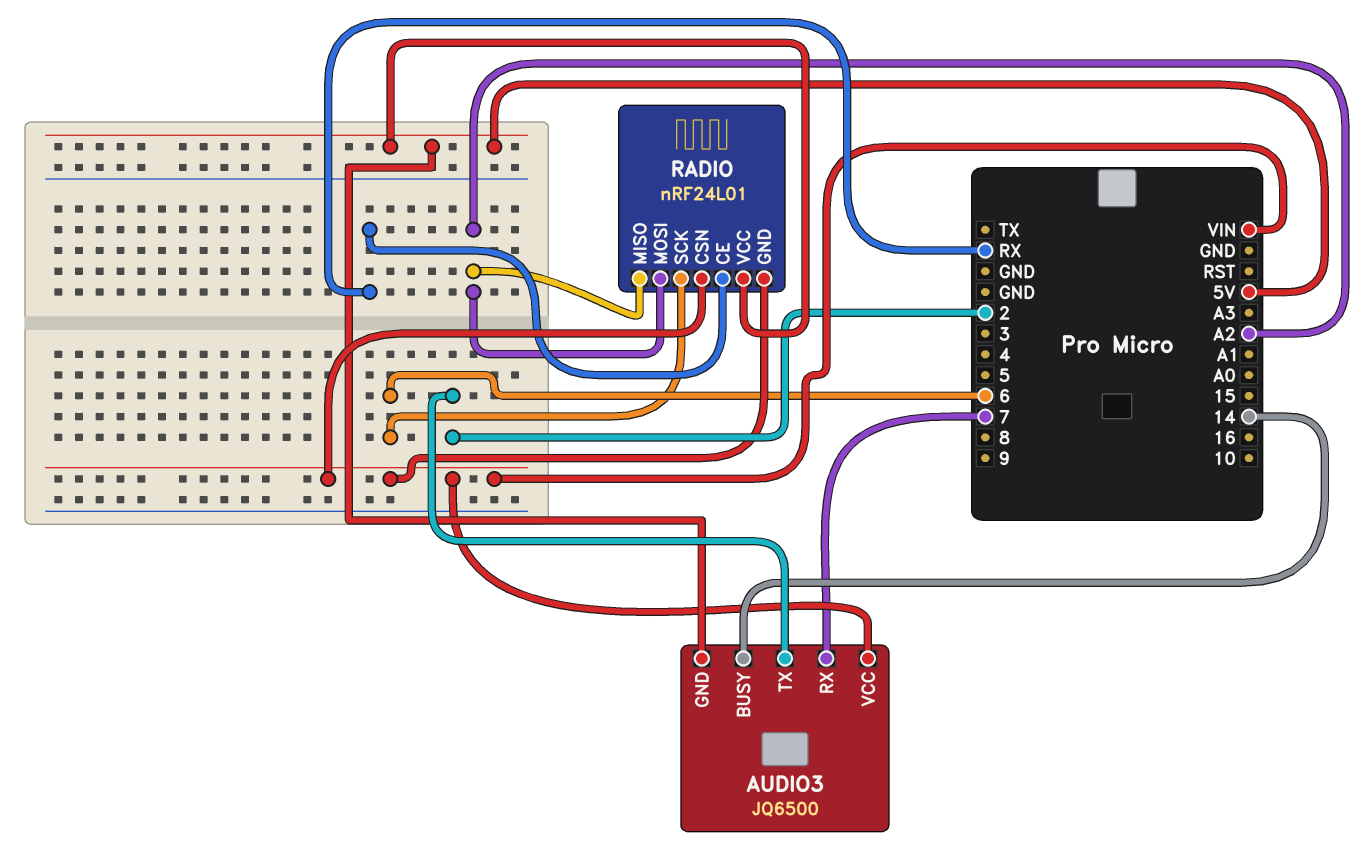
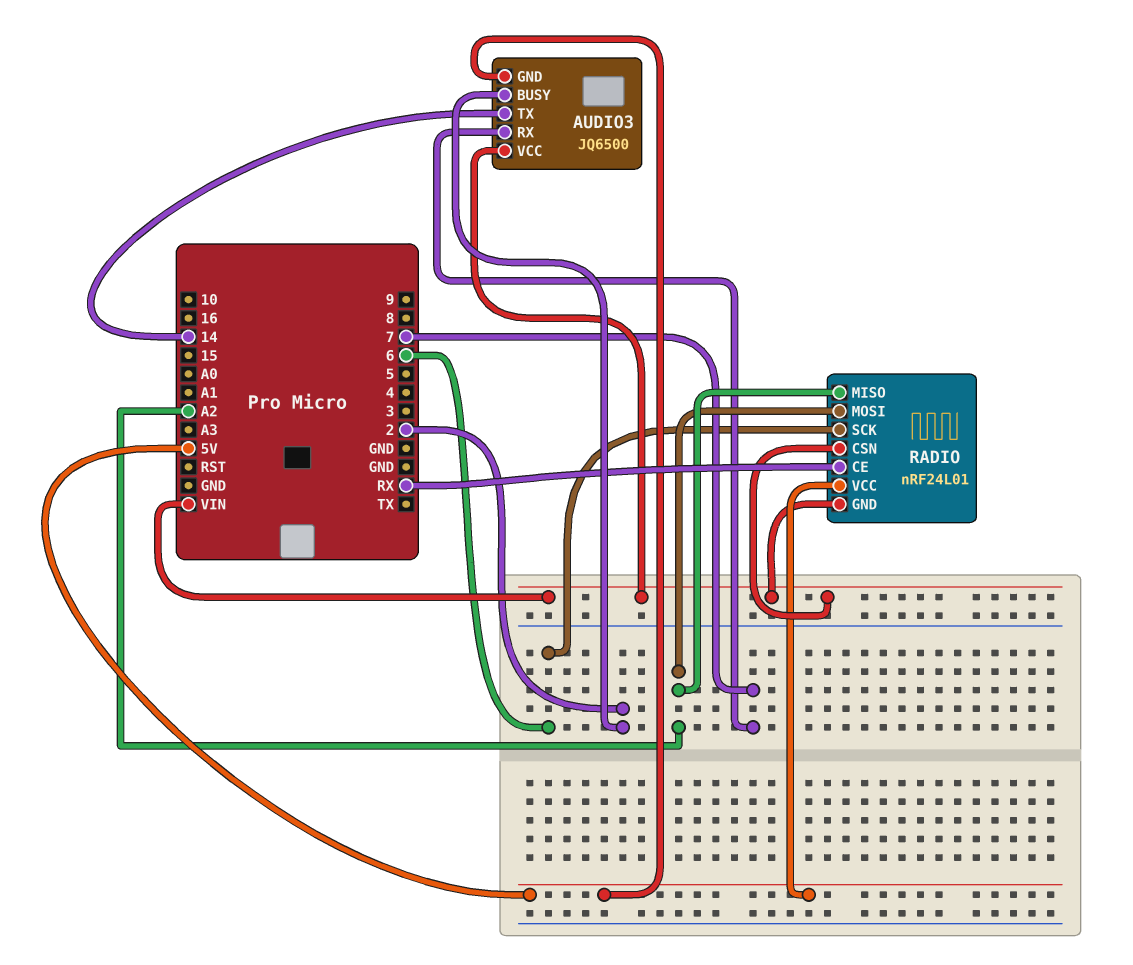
AUDIO3 pin BUSY: 14 -> 2
AUDIO3 pin TX: 2 -> 14

